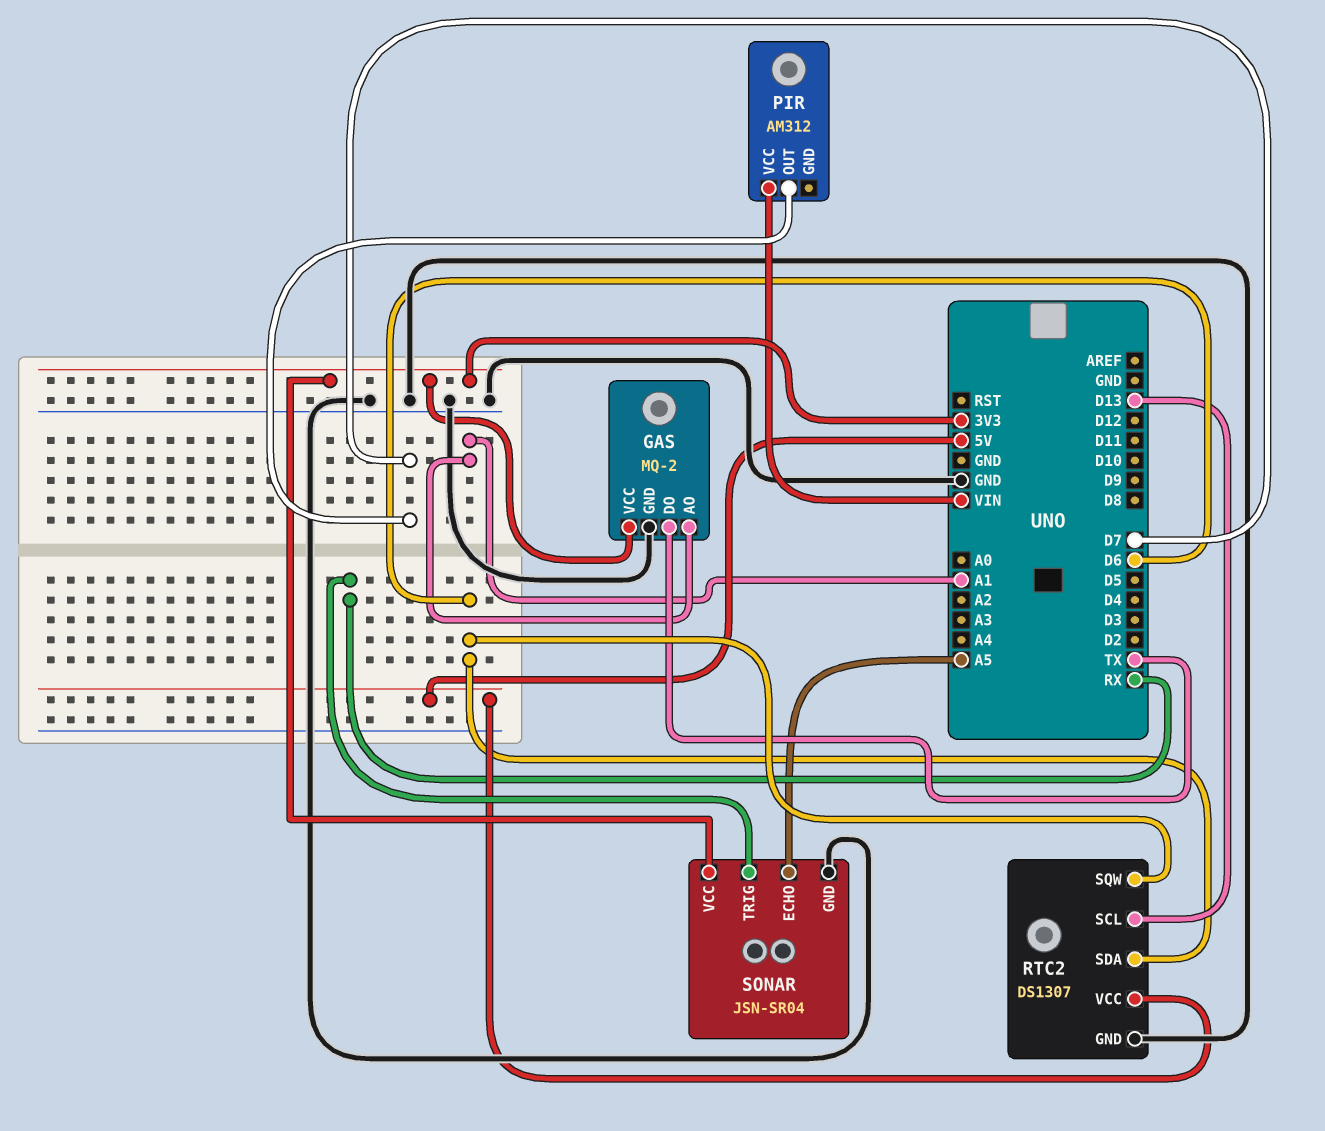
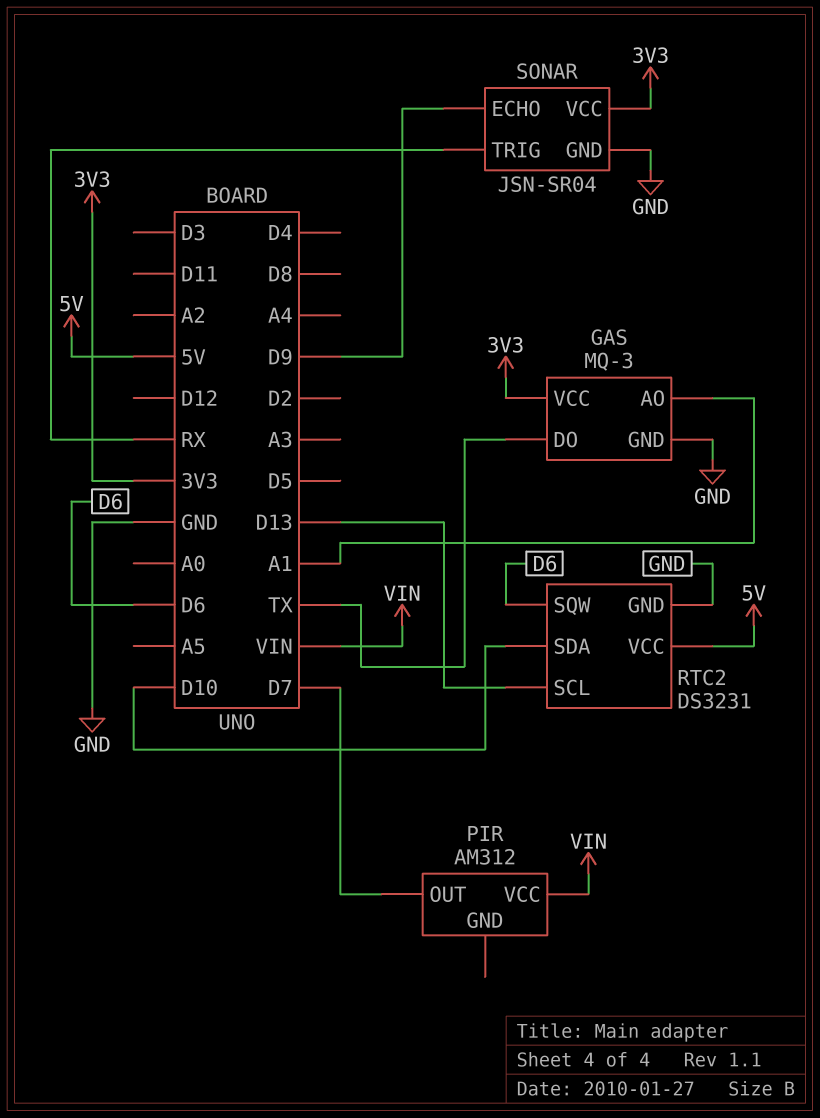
GAS: MQ-2 -> MQ-3
RTC2: DS1307 -> DS3231
RTC2 pin SDA: D6 -> D10
SONAR pin ECHO: A5 -> D9

